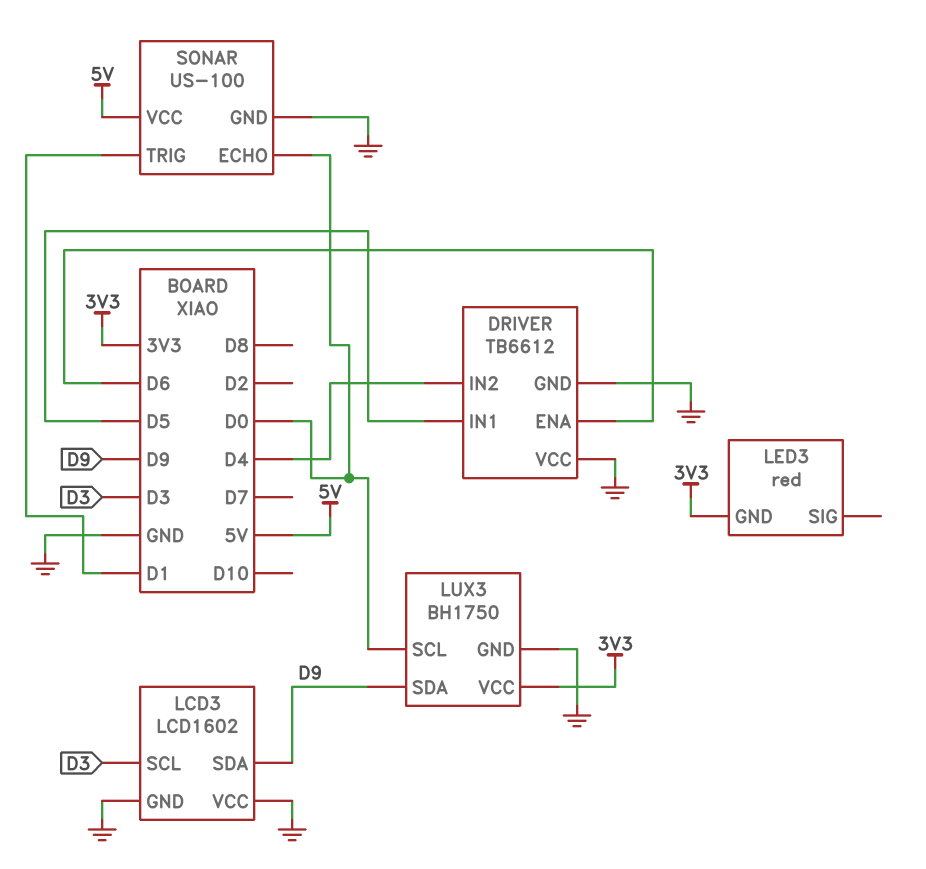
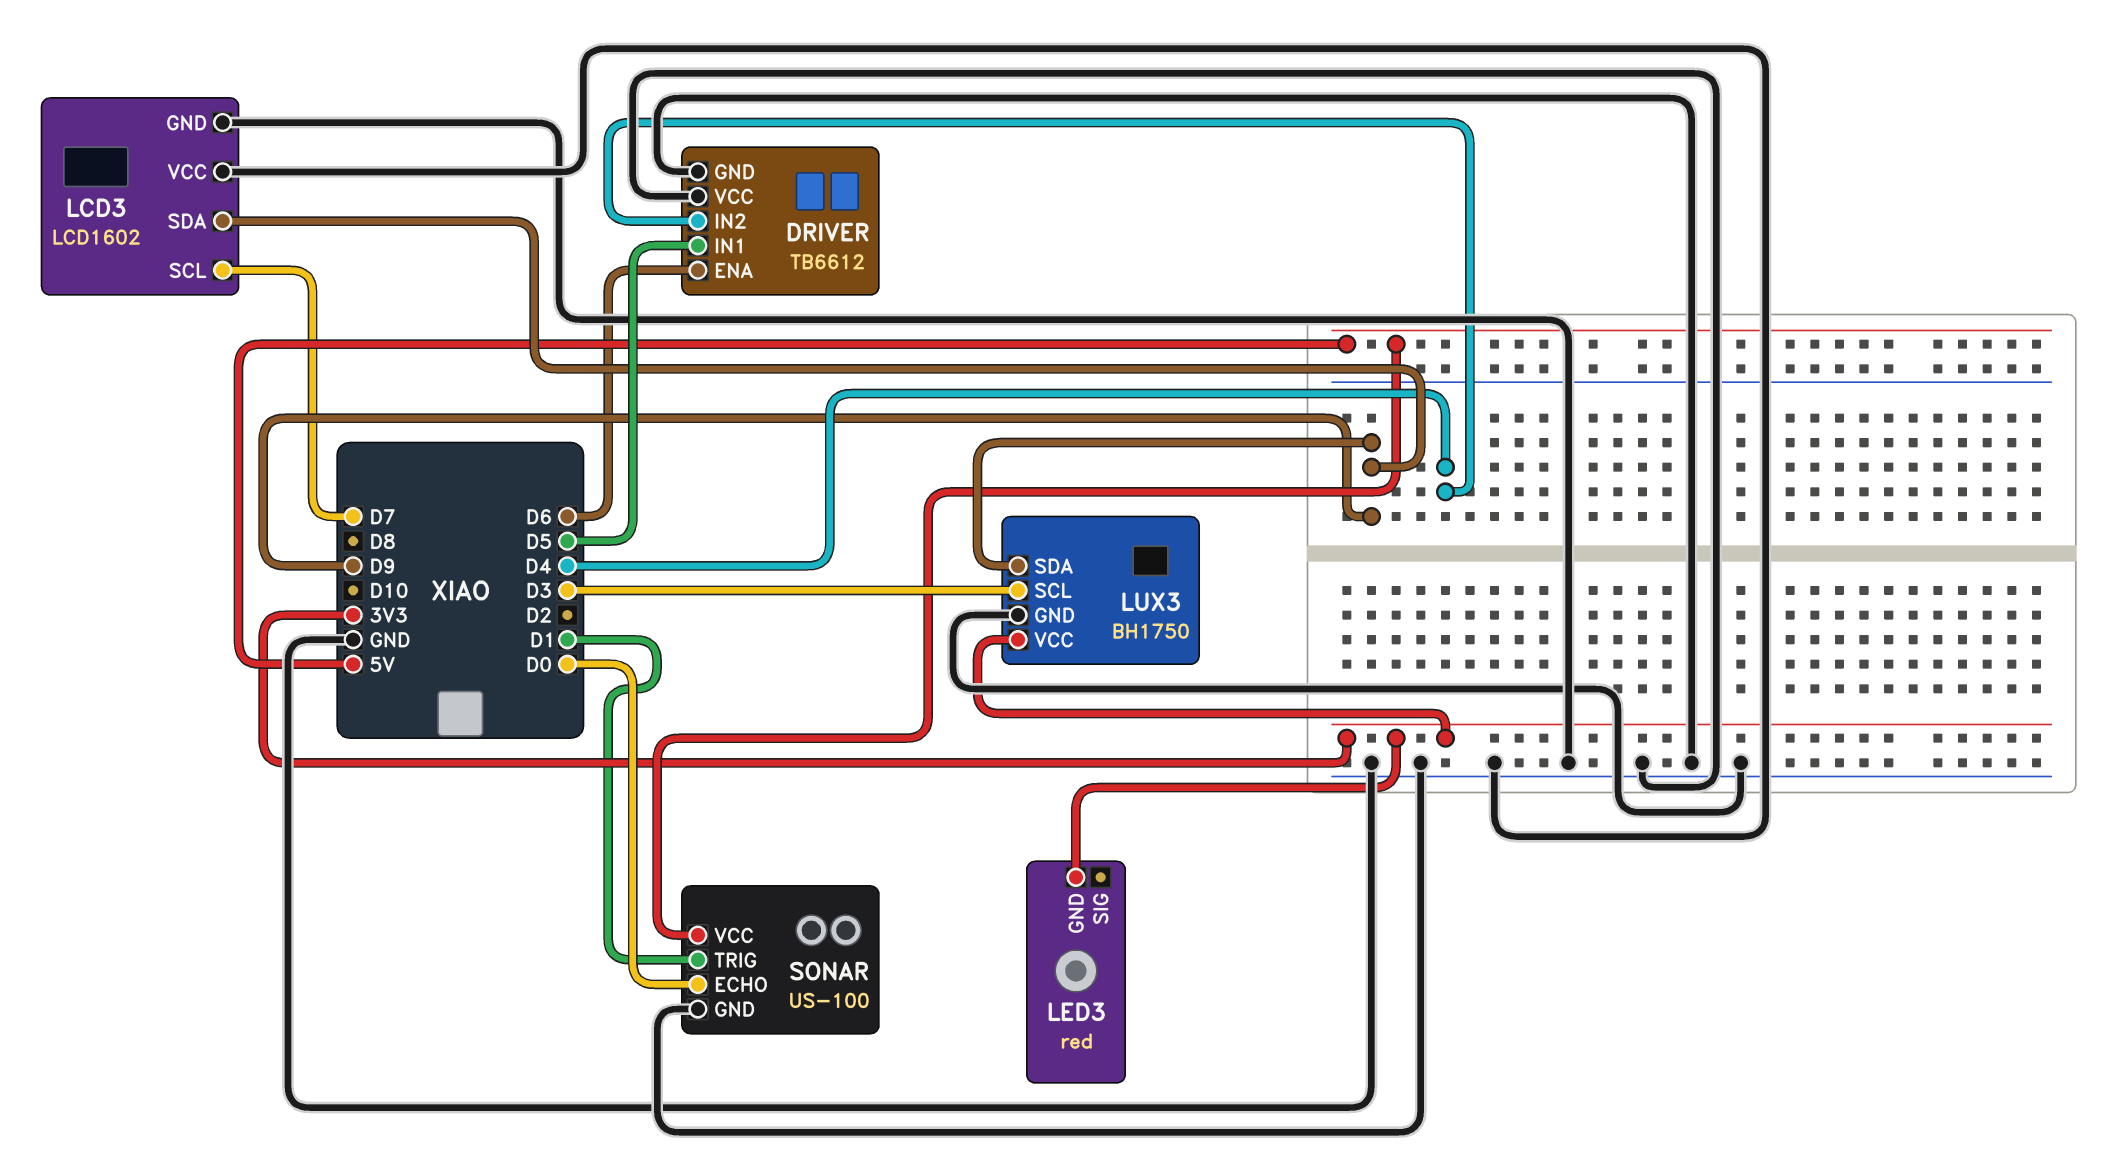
LCD3 pin SCL: D3 -> D7
LUX3 pin SCL: D0 -> D3

